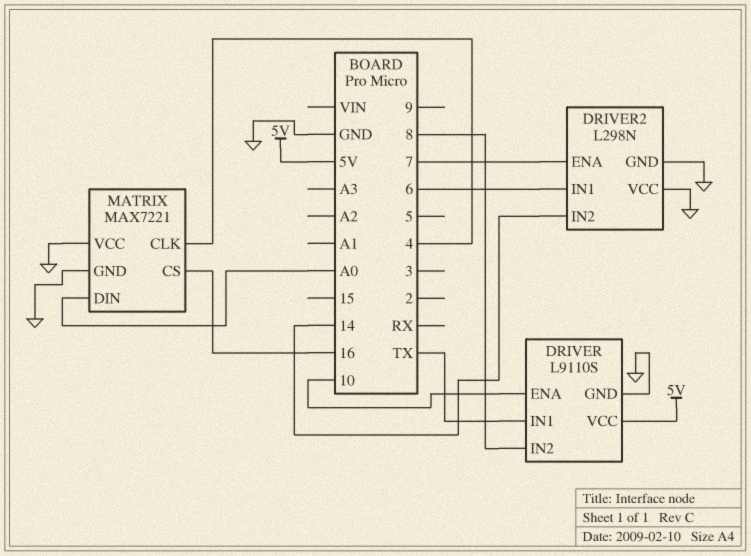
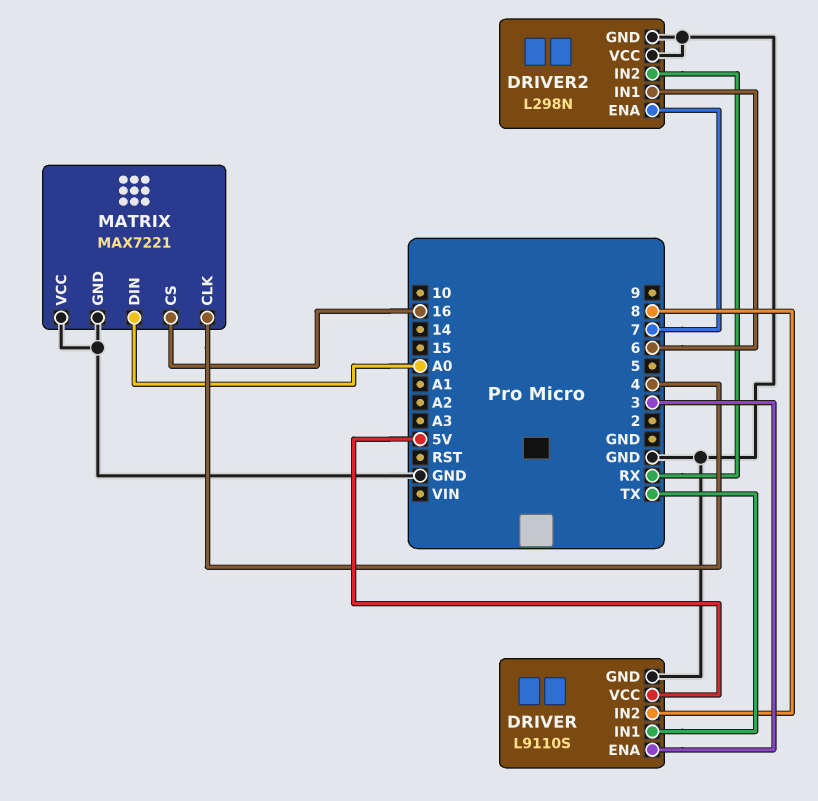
DRIVER pin ENA: 10 -> 3
DRIVER2 pin IN2: 14 -> RX

